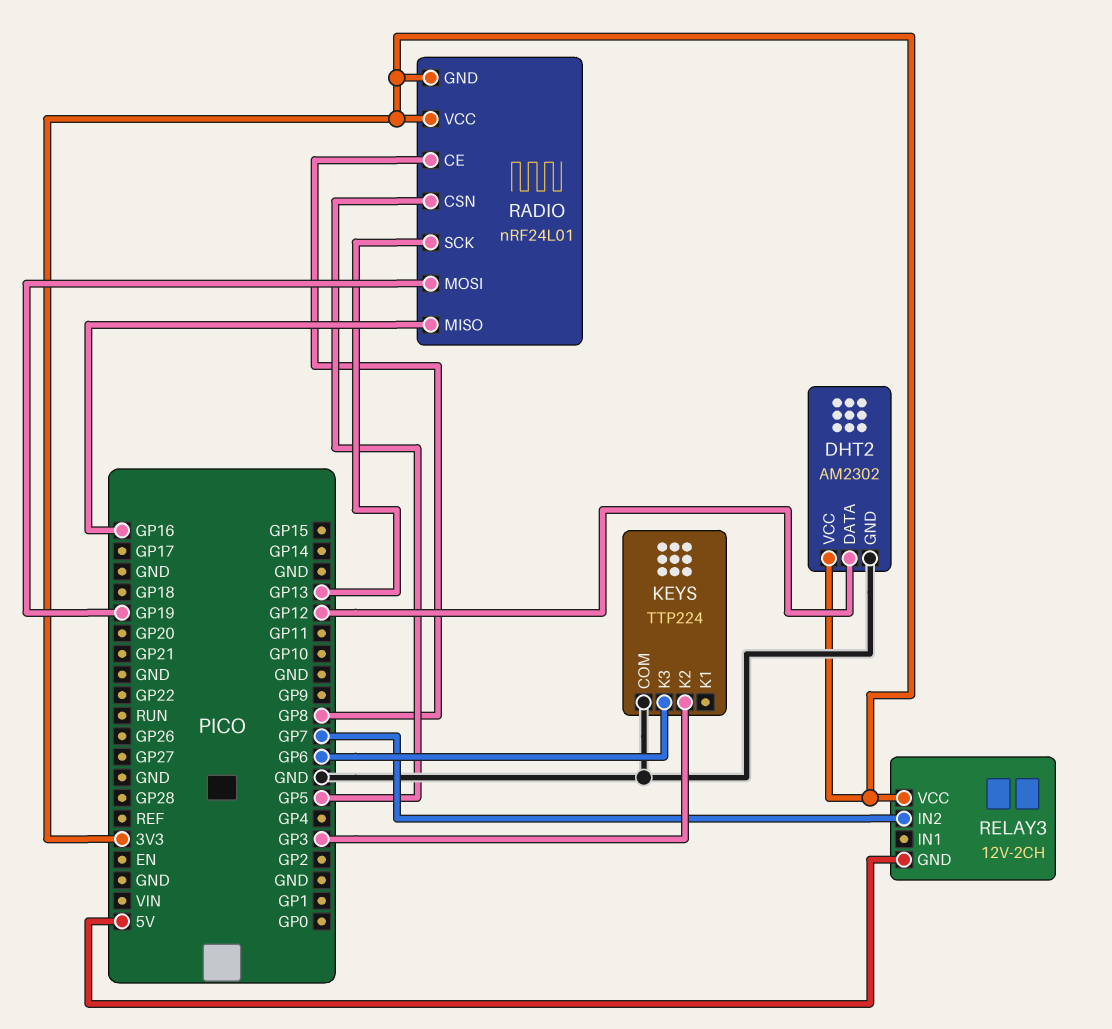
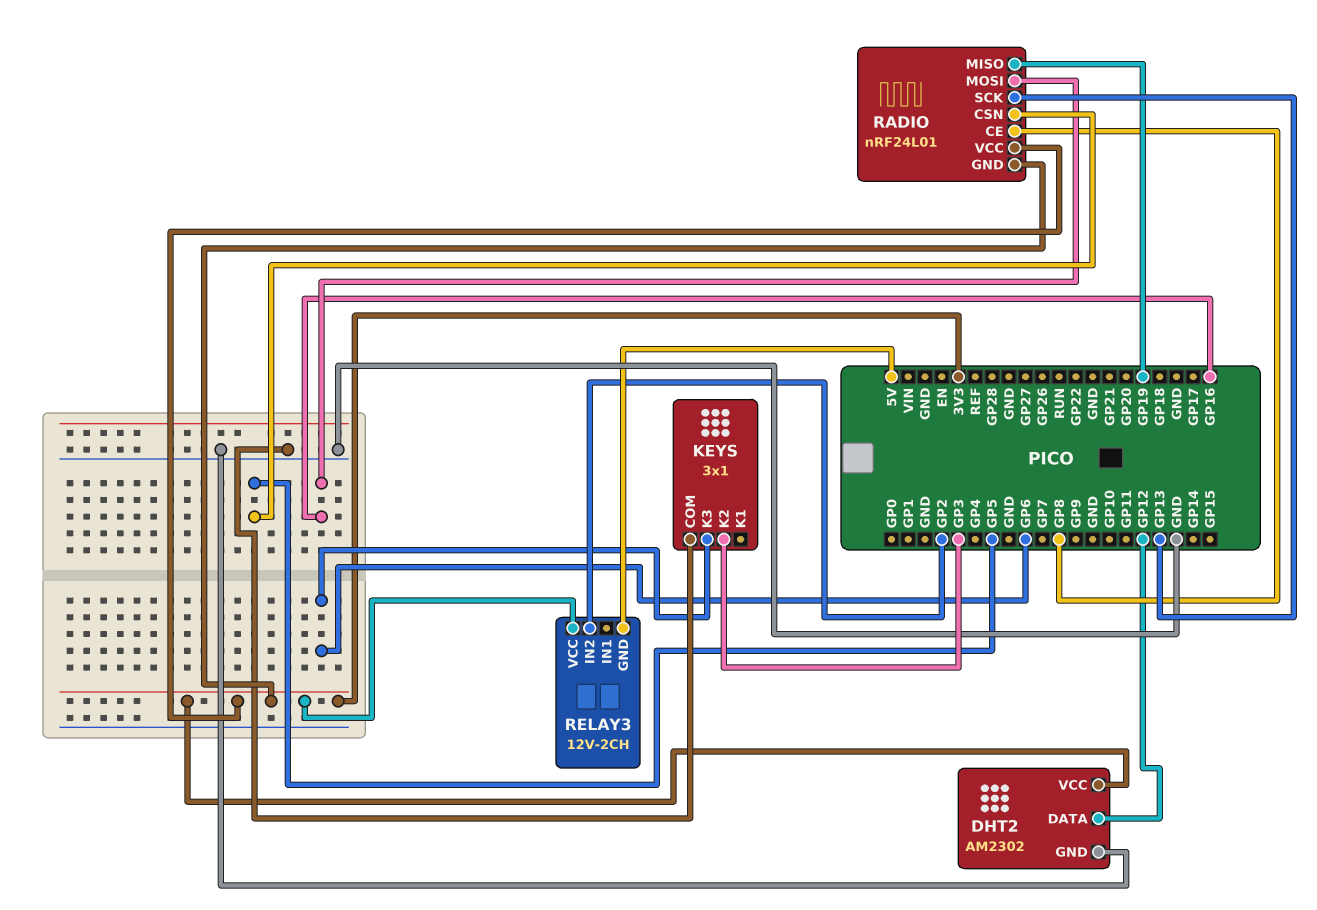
KEYS: TTP224 -> 3x1
RADIO pin MISO: GP16 -> GP19
RADIO pin MOSI: GP19 -> GP16
RELAY3 pin IN2: GP7 -> GP2

